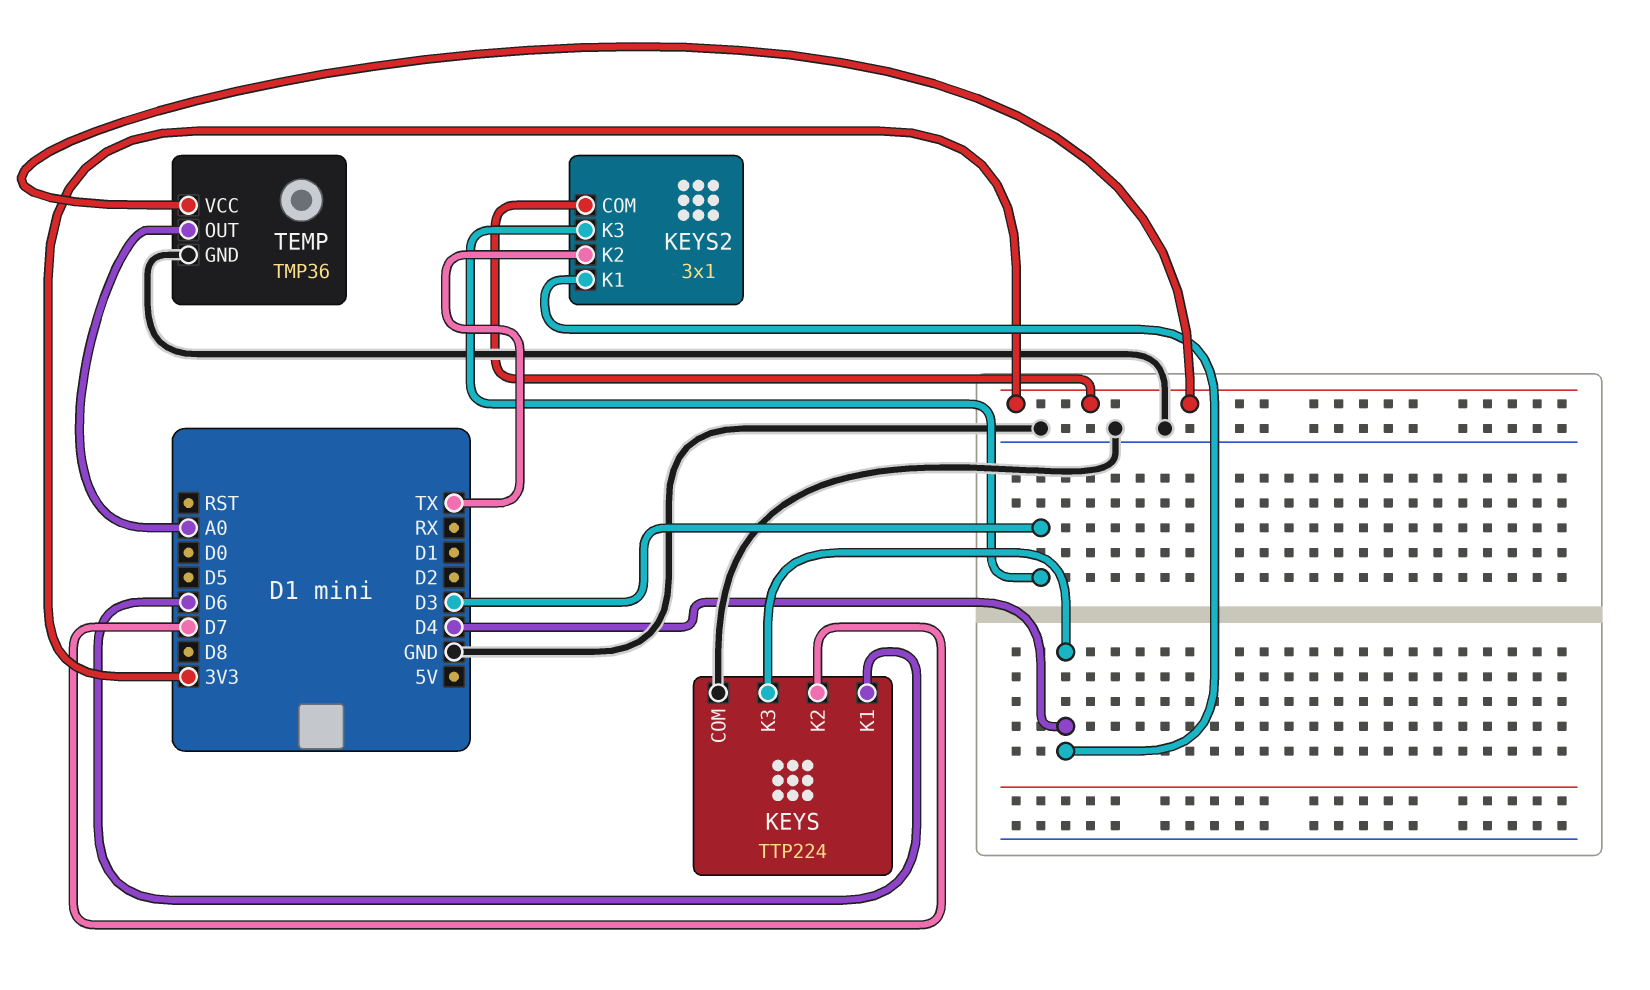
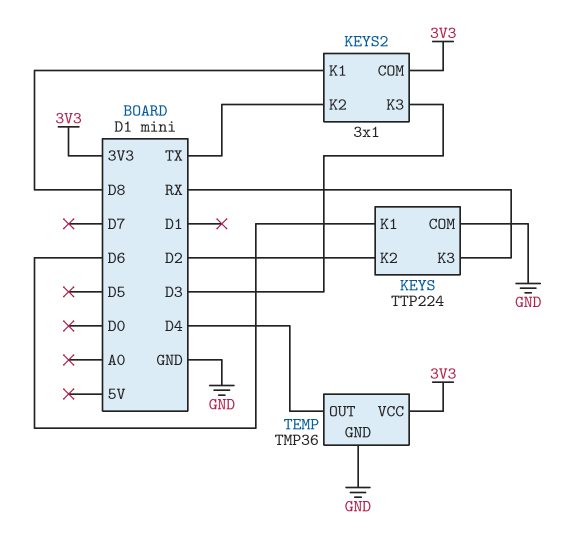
KEYS pin K2: D7 -> D2
KEYS pin K3: D4 -> RX
KEYS2 pin K1: D4 -> D8
TEMP pin OUT: A0 -> D4

